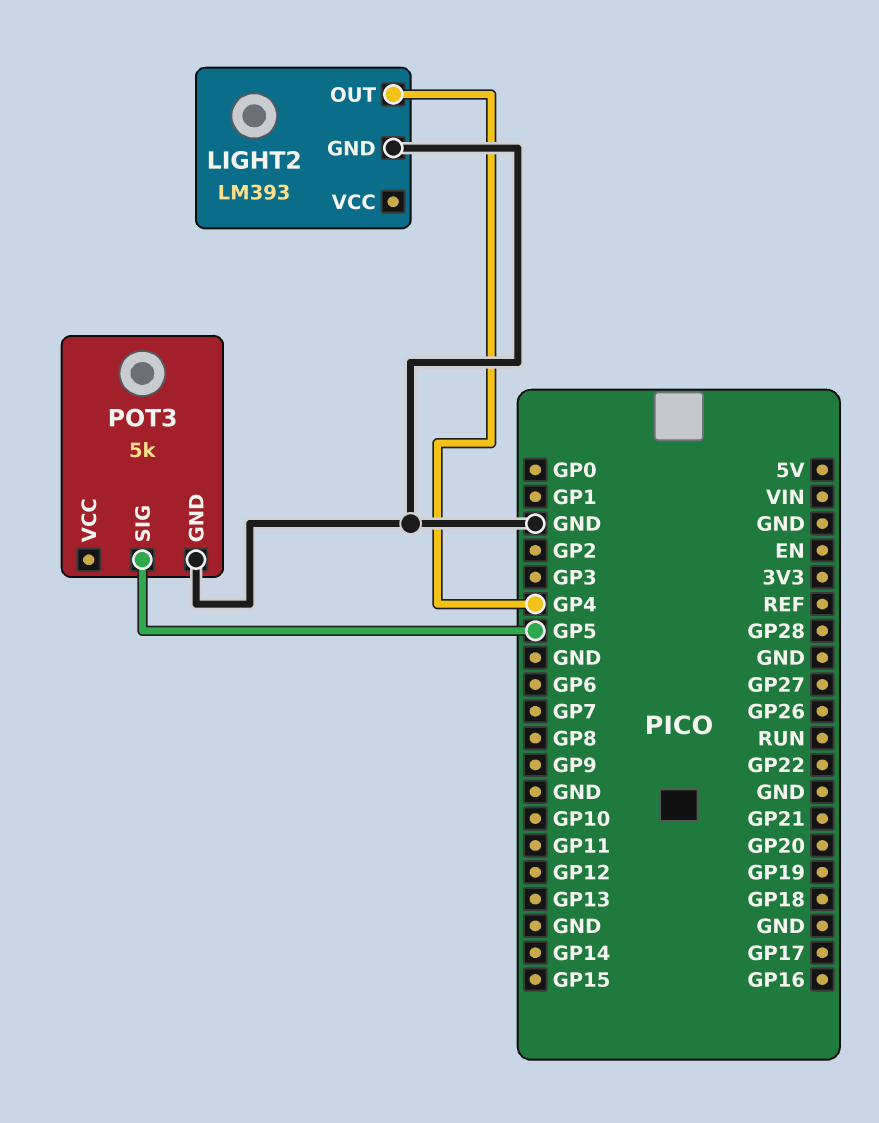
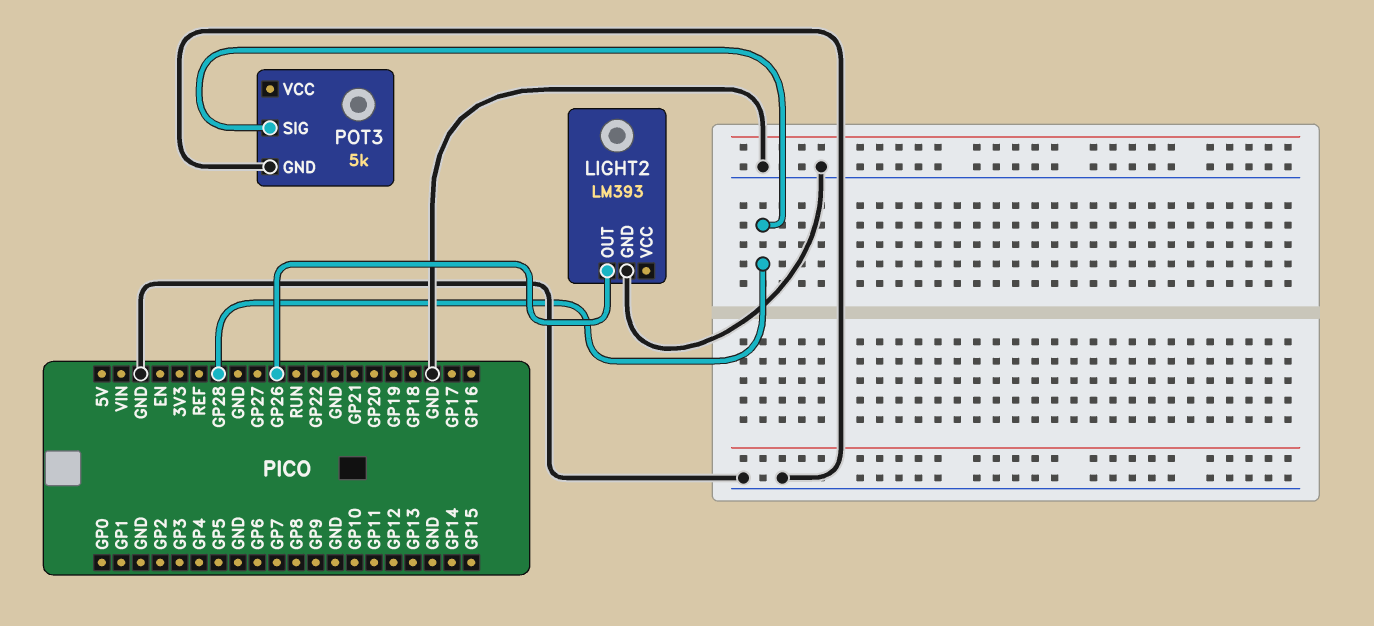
LIGHT2 pin OUT: GP4 -> GP26
POT3 pin SIG: GP5 -> GP28

